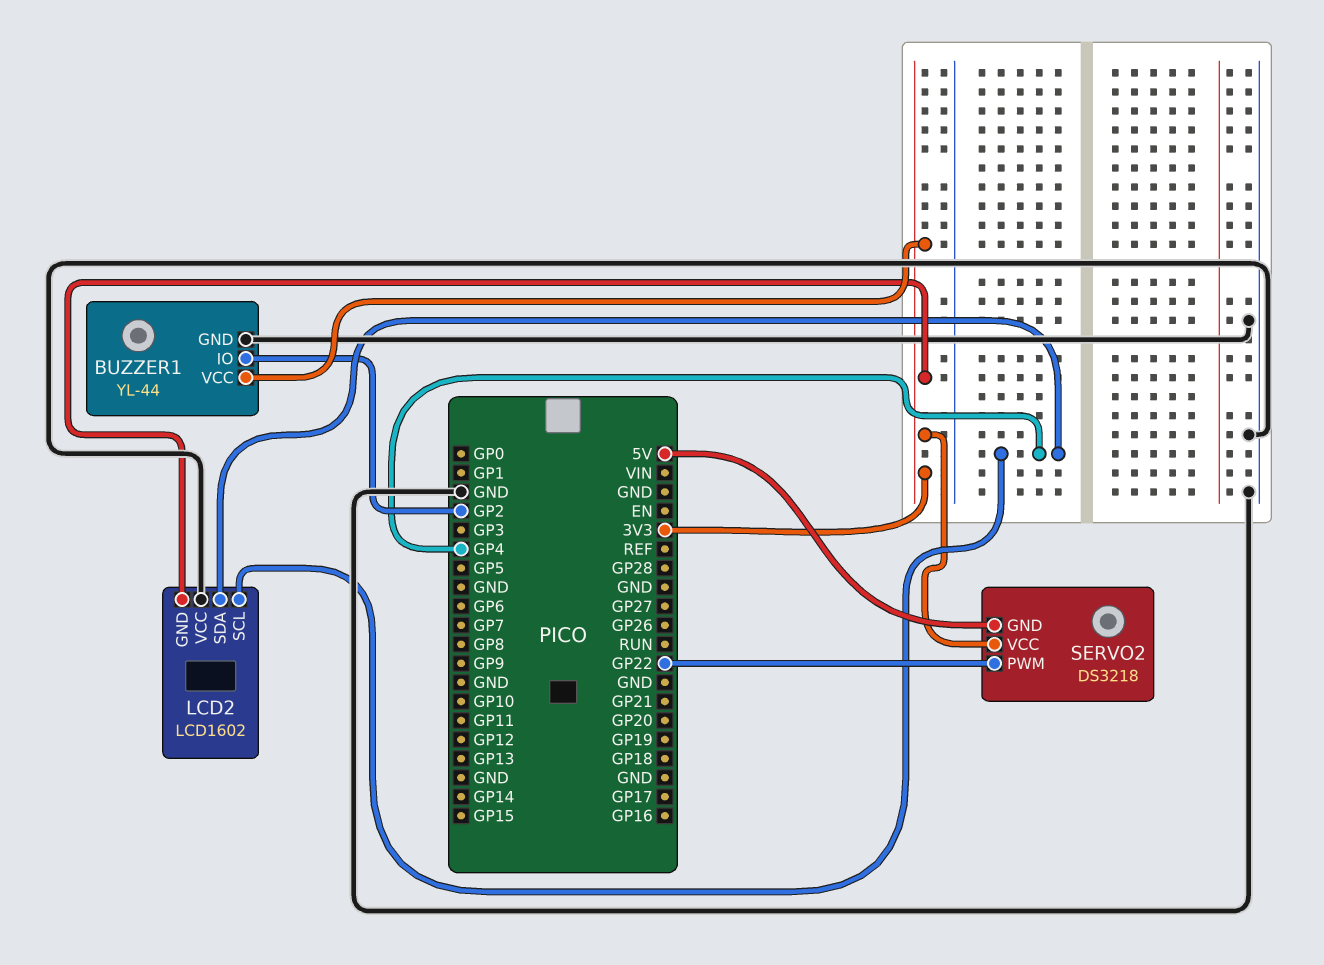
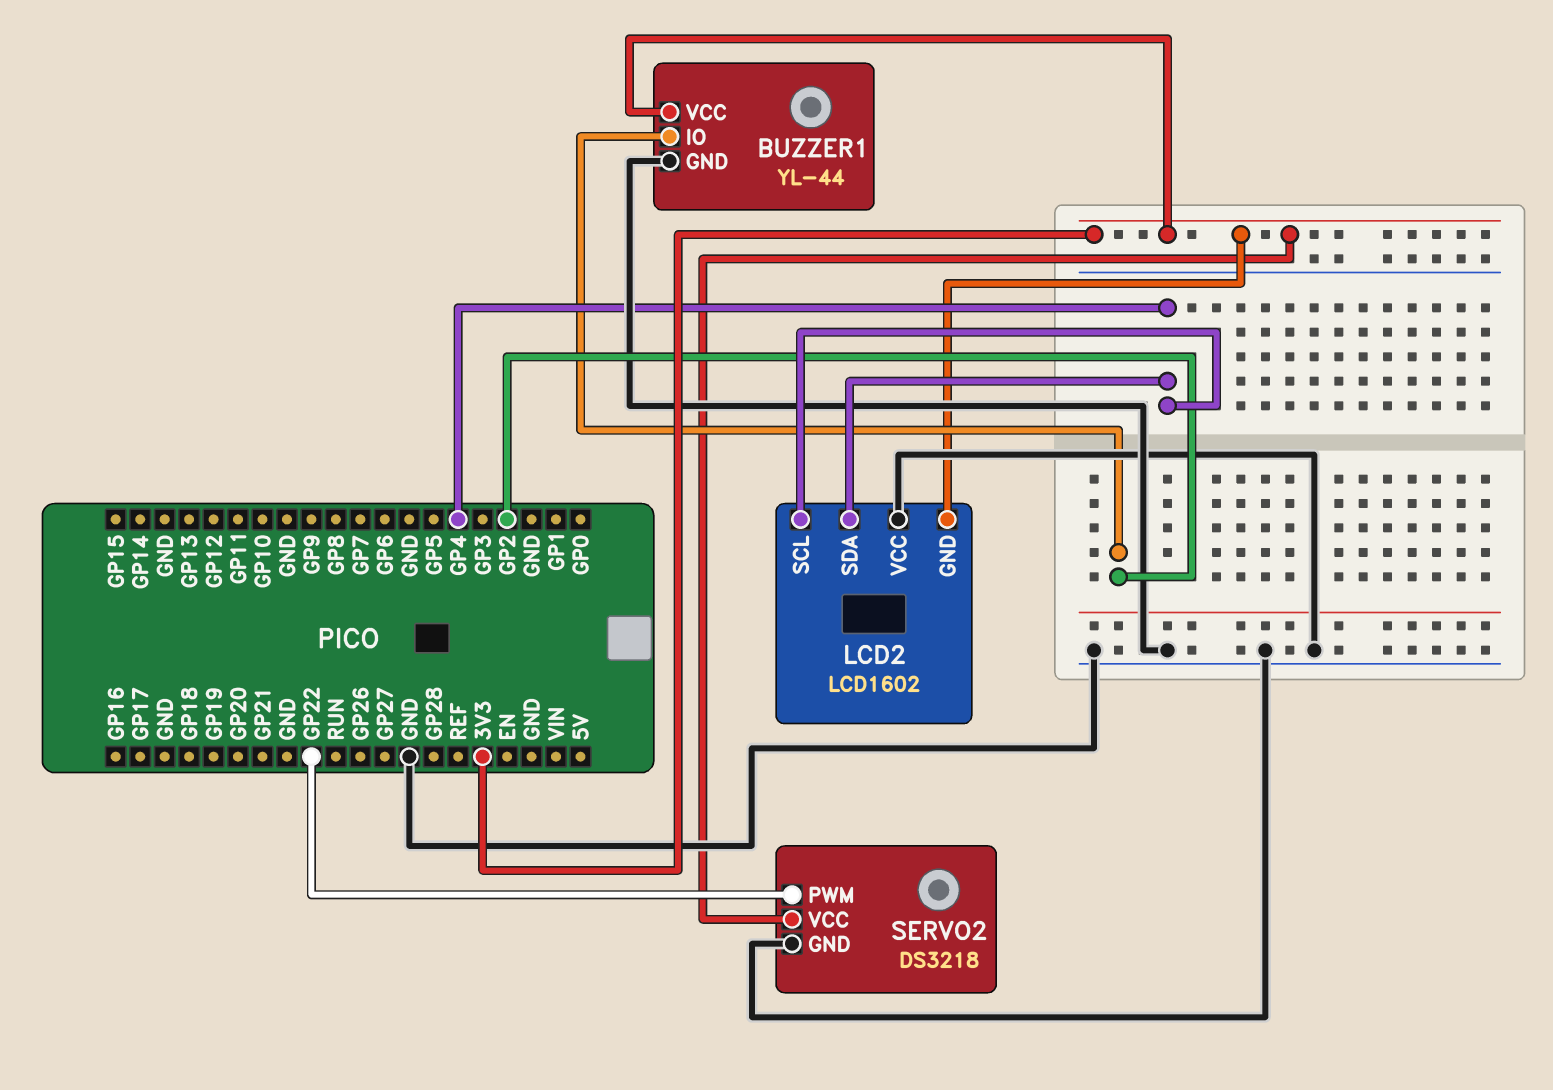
SERVO2 pin GND: 5V -> GND

